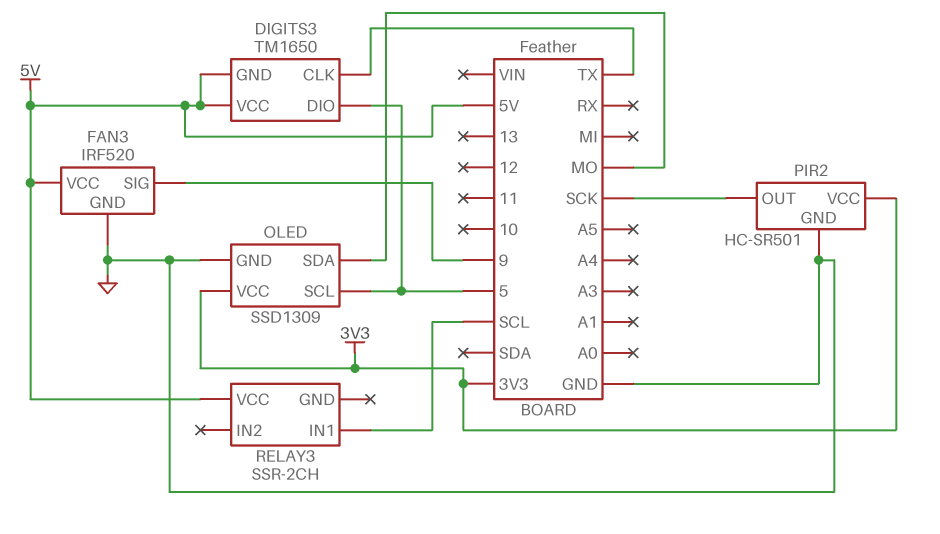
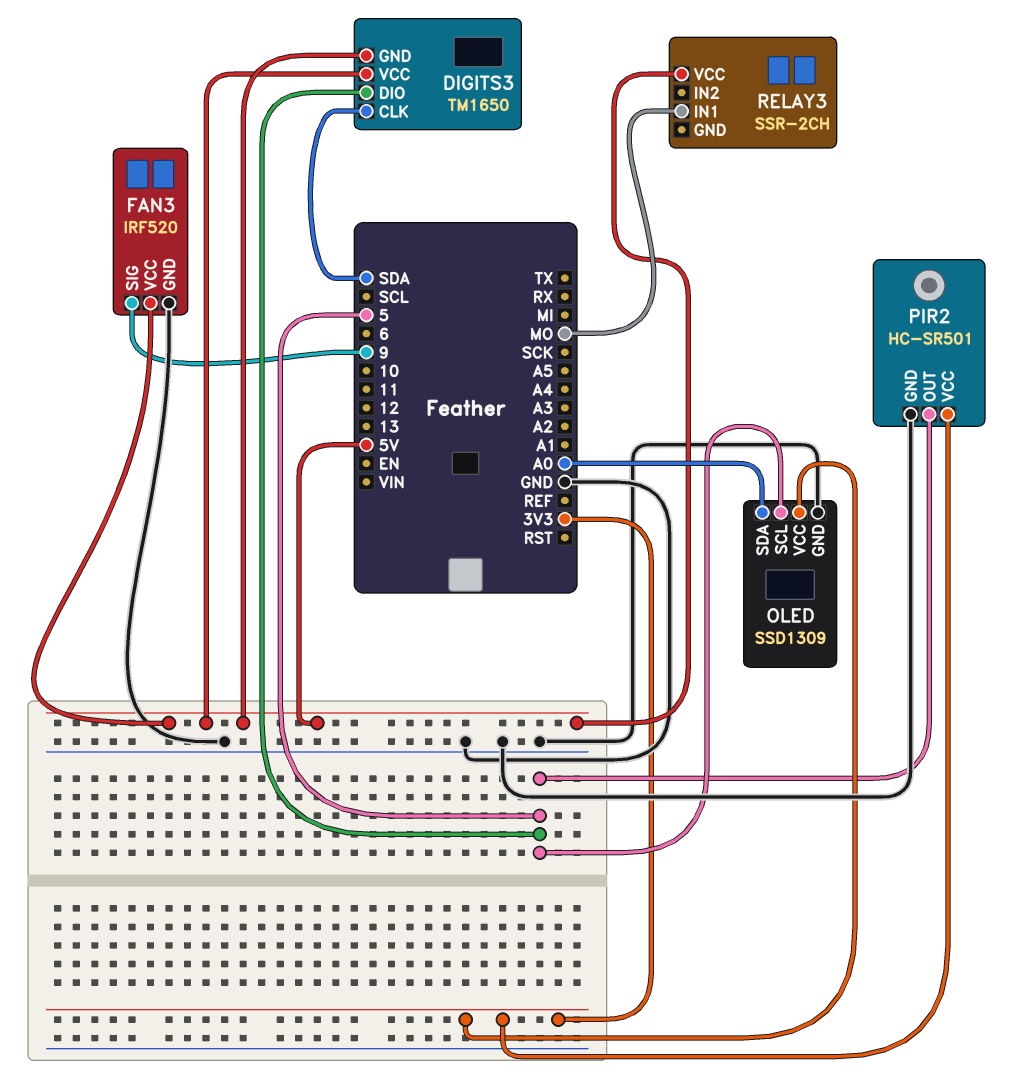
DIGITS3 pin CLK: TX -> SDA
OLED pin SDA: MO -> A0
PIR2 pin OUT: SCK -> 5
RELAY3 pin IN1: SCL -> MO

